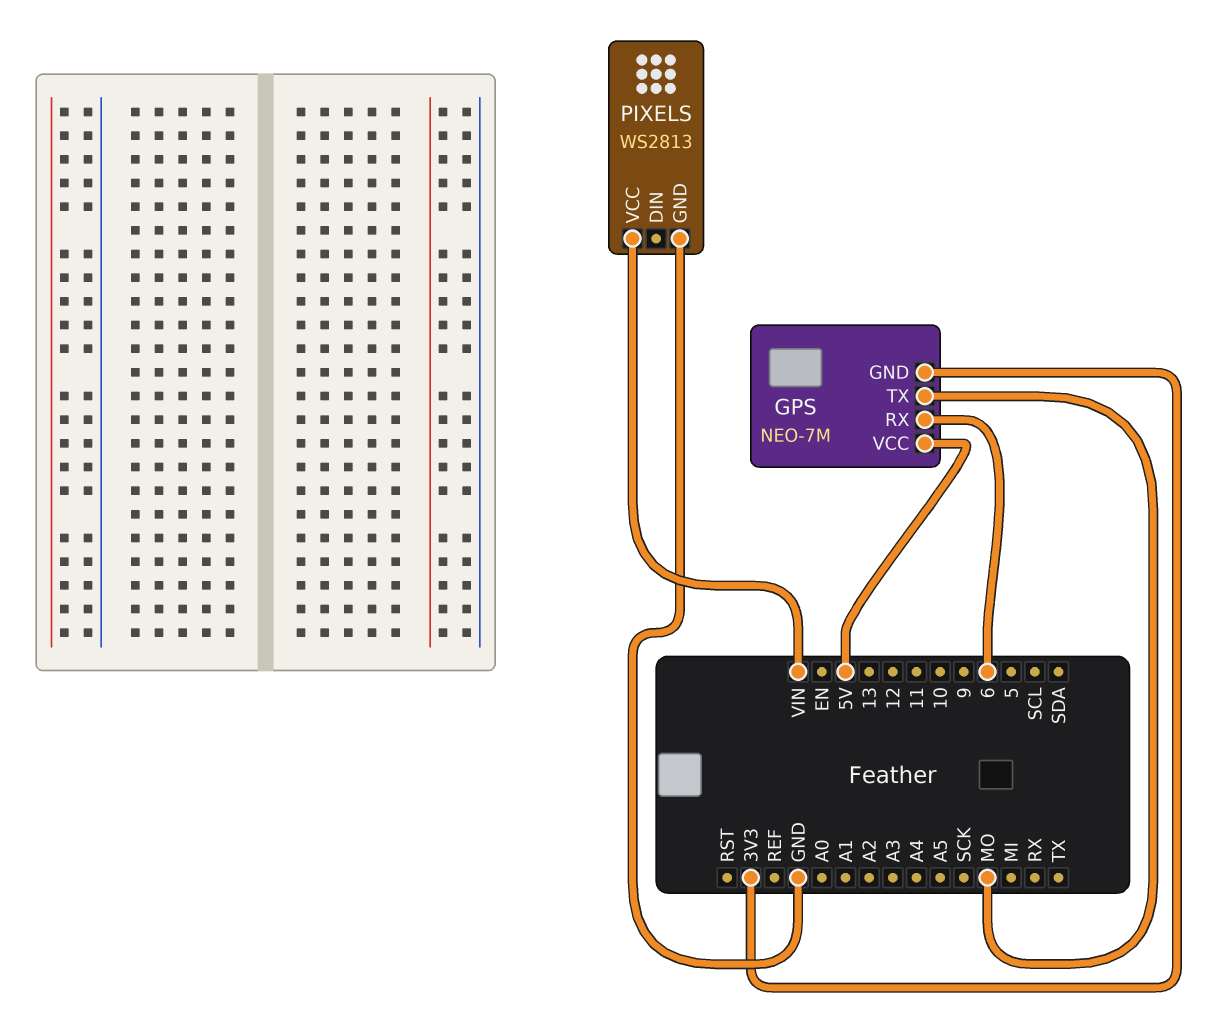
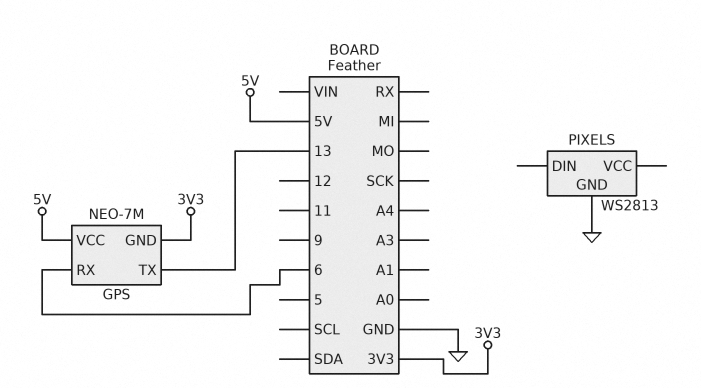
GPS pin TX: MO -> 13
PIXELS pin VCC: VIN -> none

